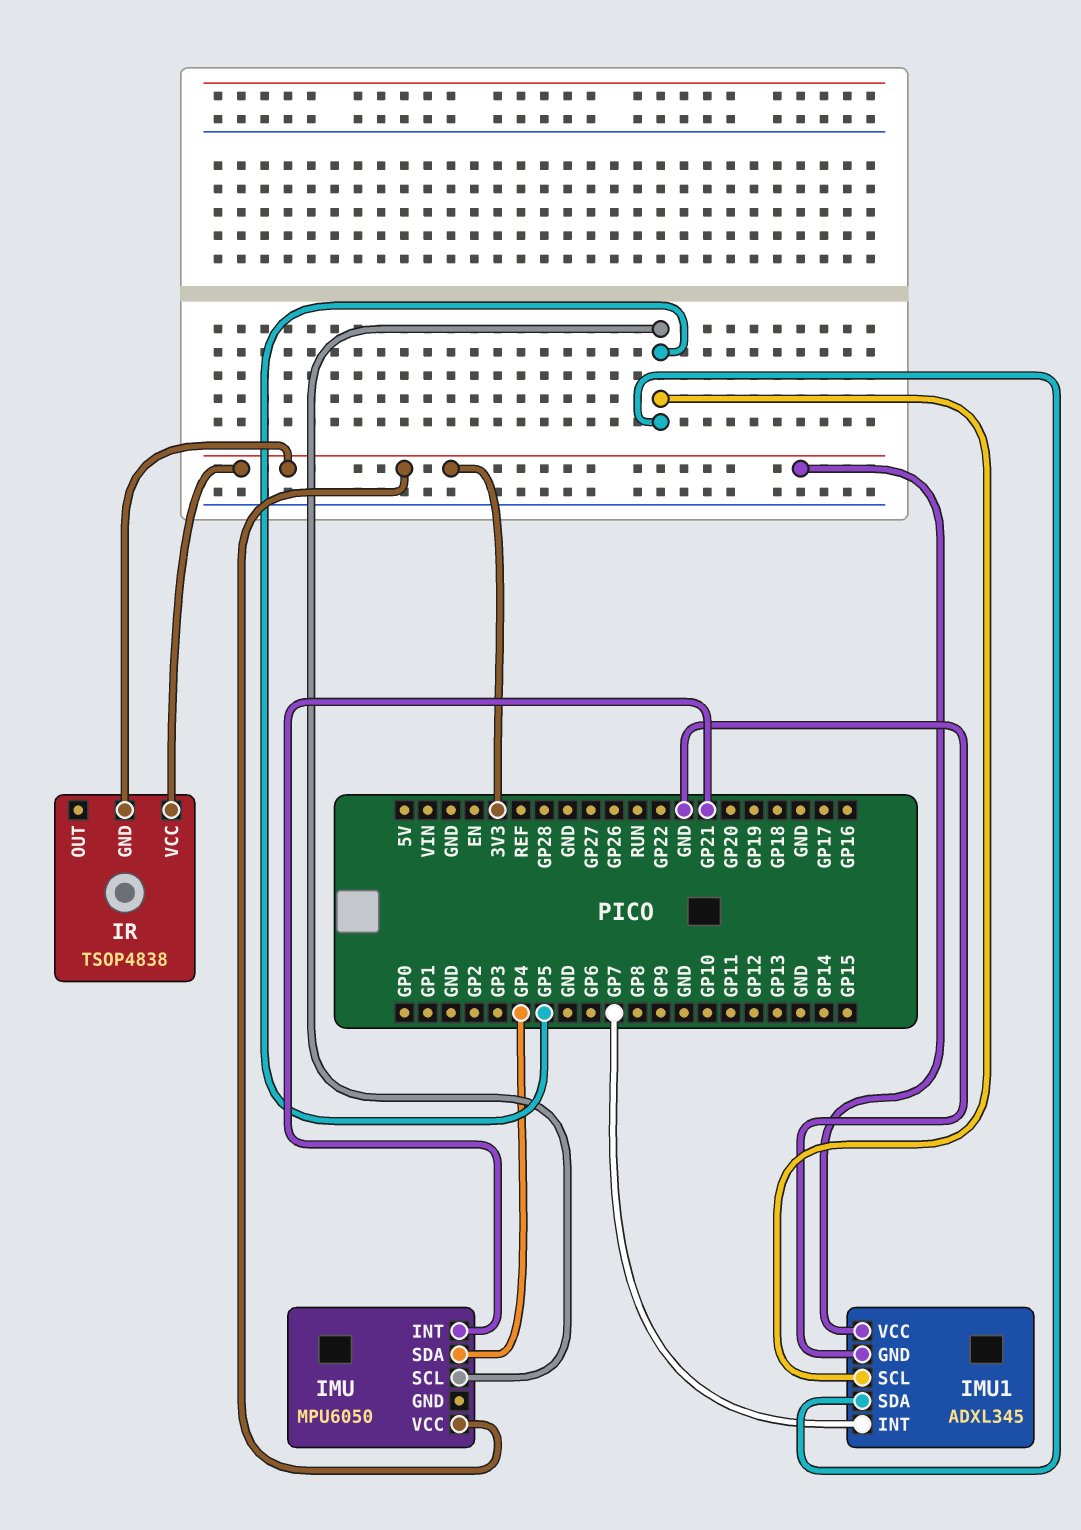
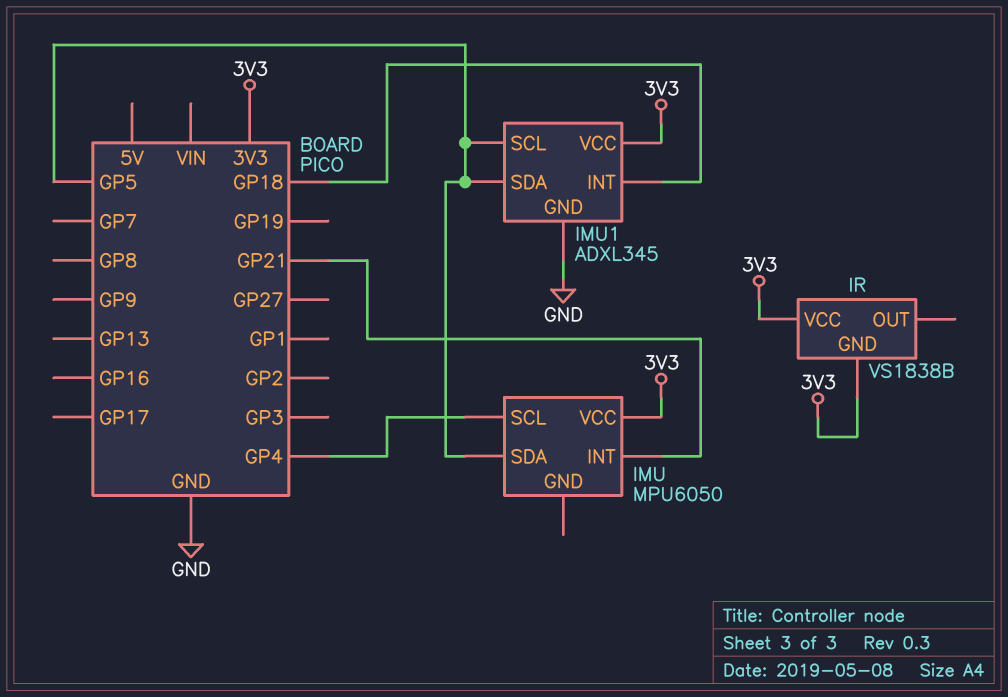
IMU pin SCL: GP5 -> GP4
IMU pin SDA: GP4 -> GP5
IMU1 pin INT: GP7 -> GP18
IR: TSOP4838 -> VS1838B

